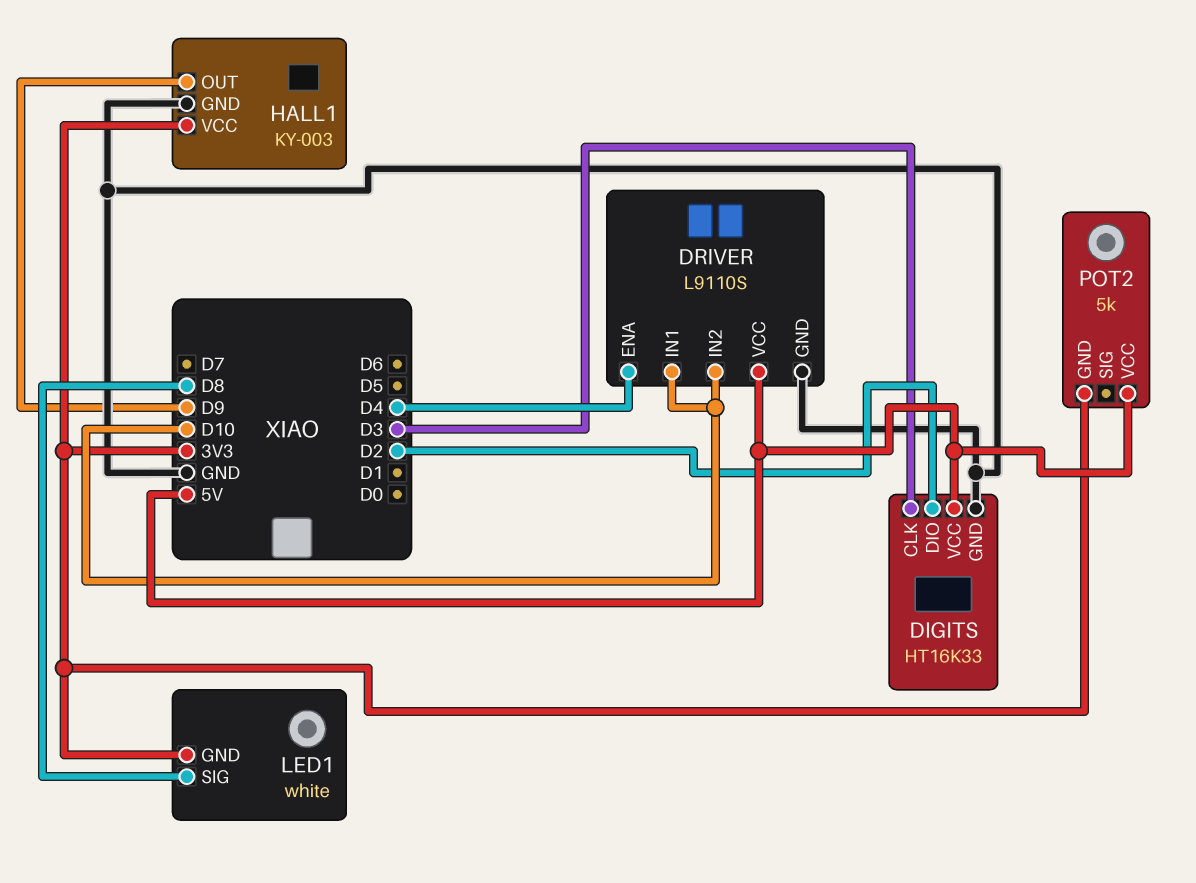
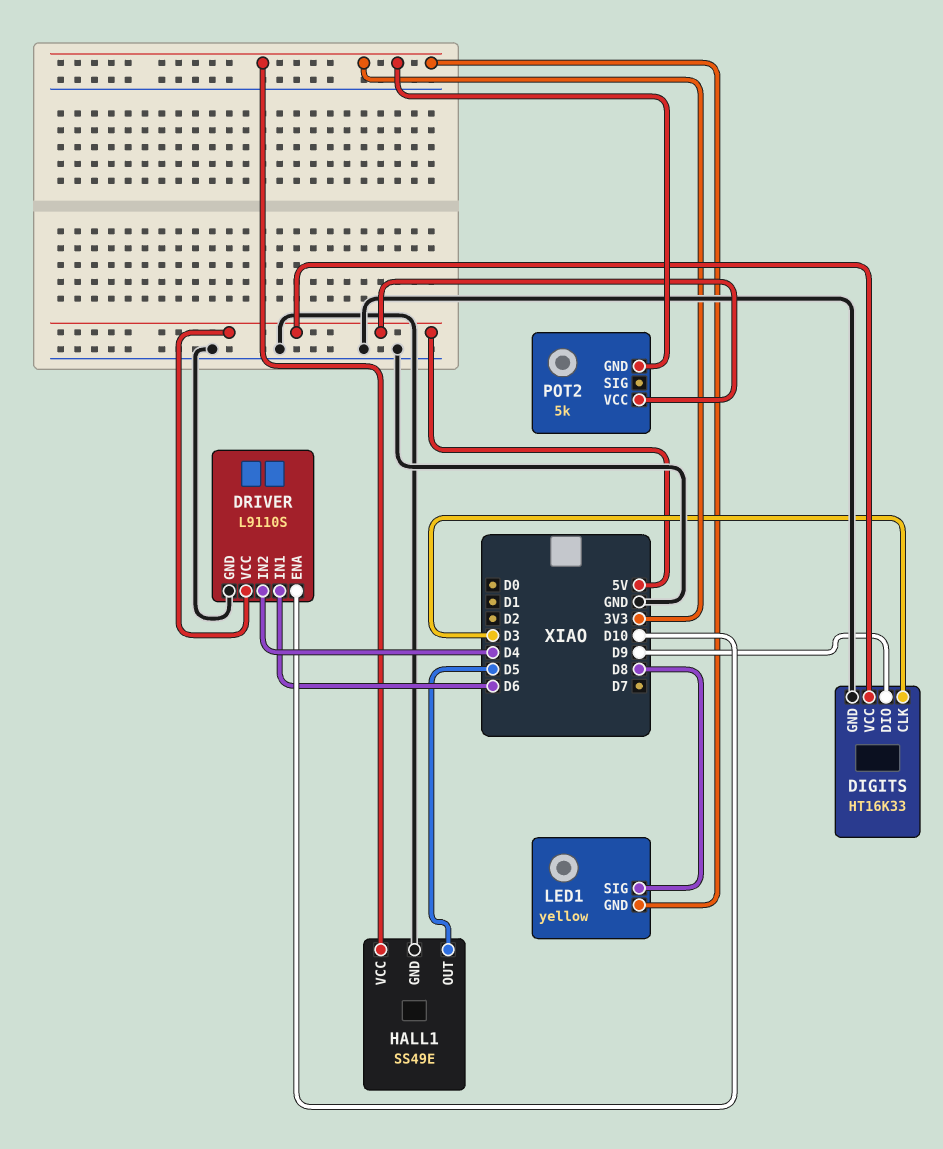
DIGITS pin DIO: D2 -> D9
DRIVER pin ENA: D4 -> D10
DRIVER pin IN1: D10 -> D6
DRIVER pin IN2: D10 -> D4
HALL1: KY-003 -> SS49E
HALL1 pin OUT: D9 -> D5
LED1: white -> yellow

